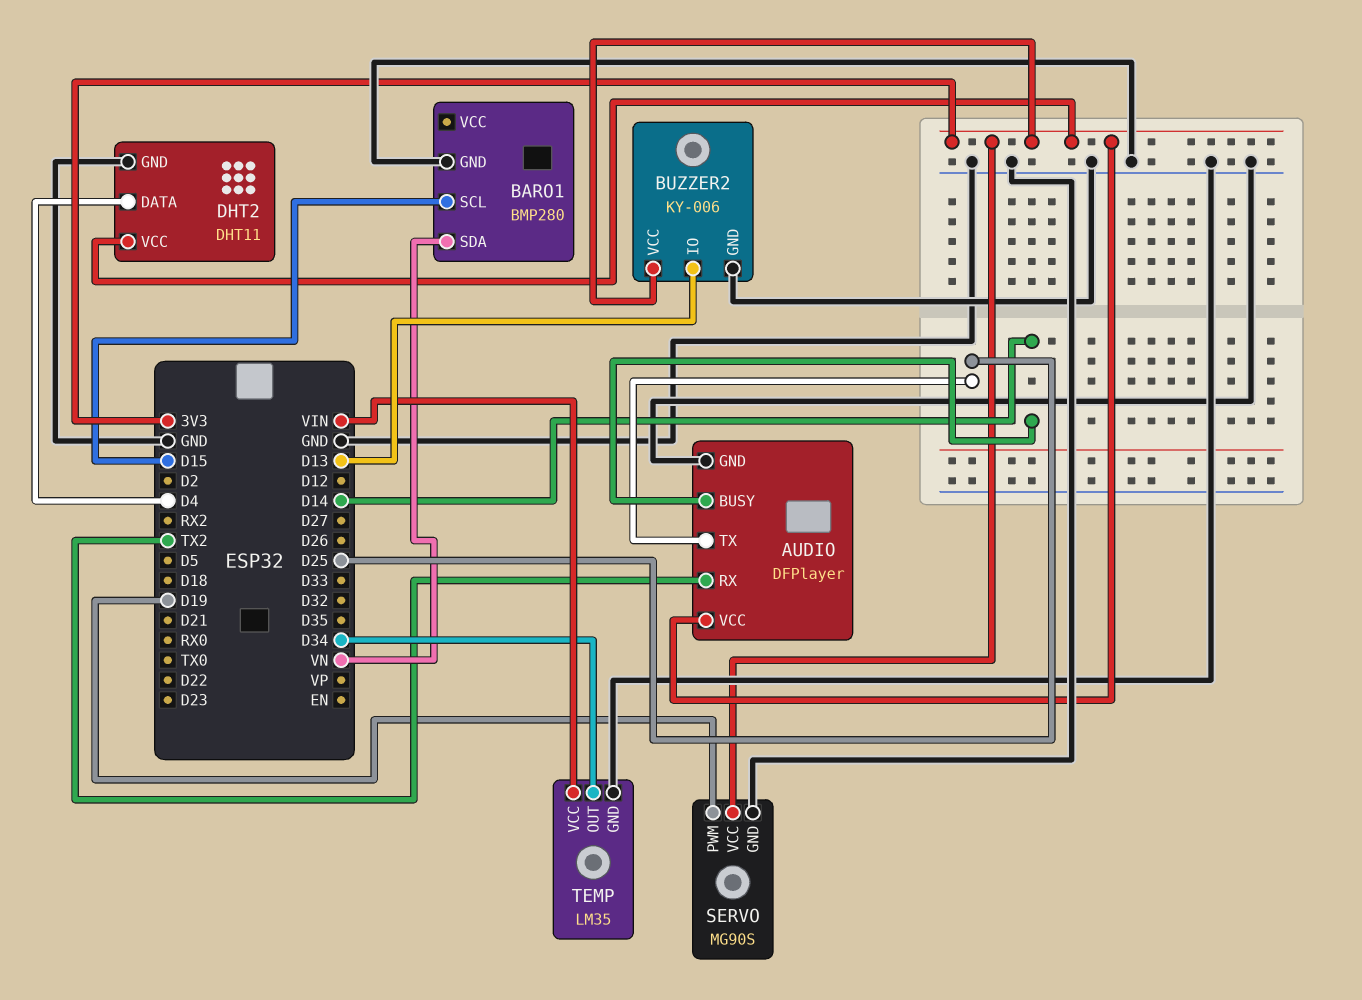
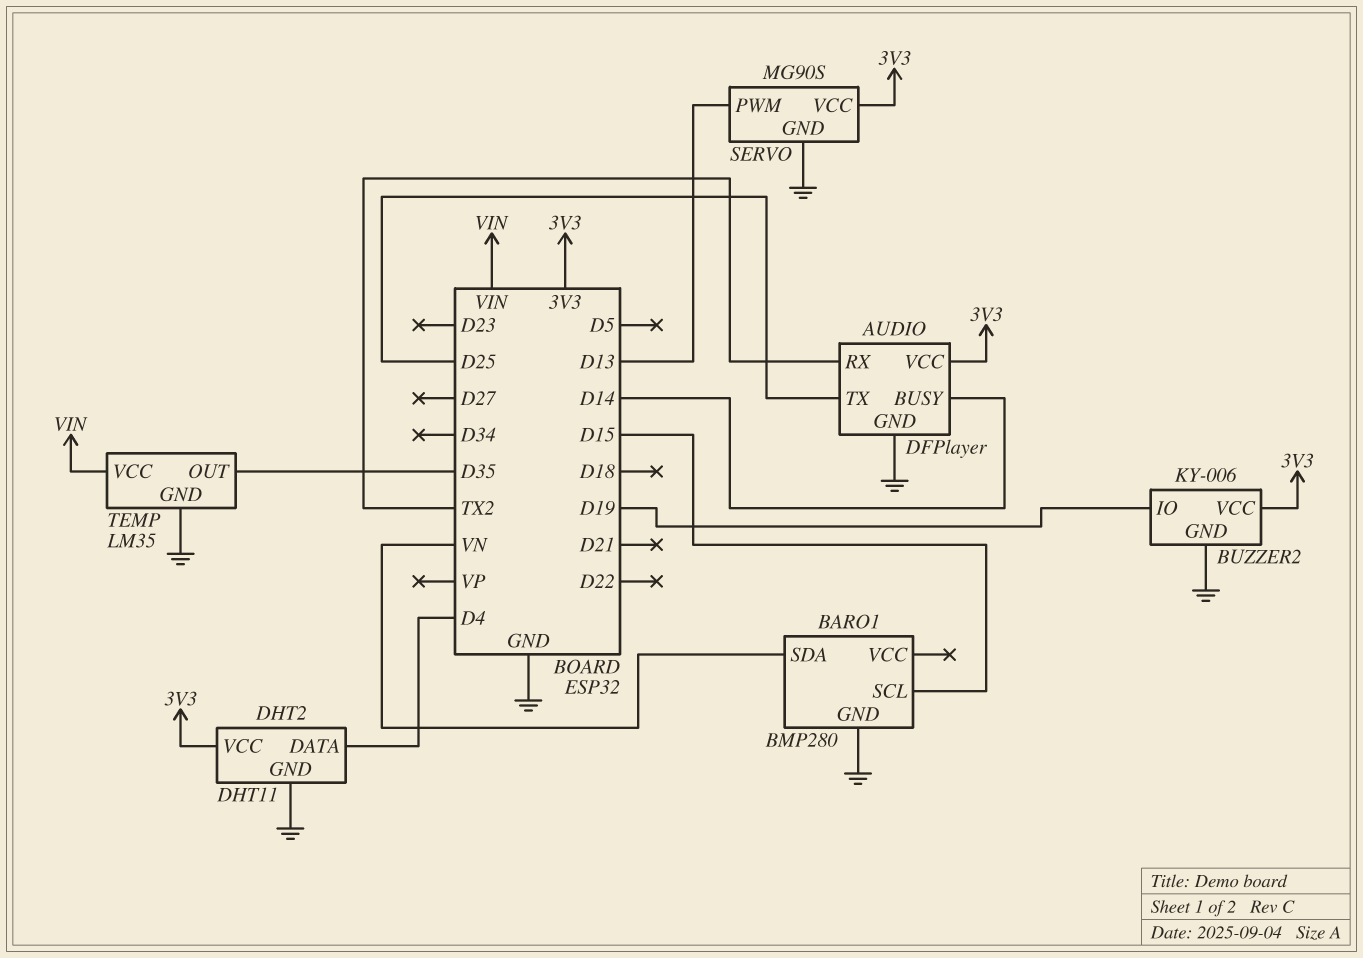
BUZZER2 pin IO: D13 -> D19
SERVO pin PWM: D19 -> D13
TEMP pin OUT: D34 -> D35

